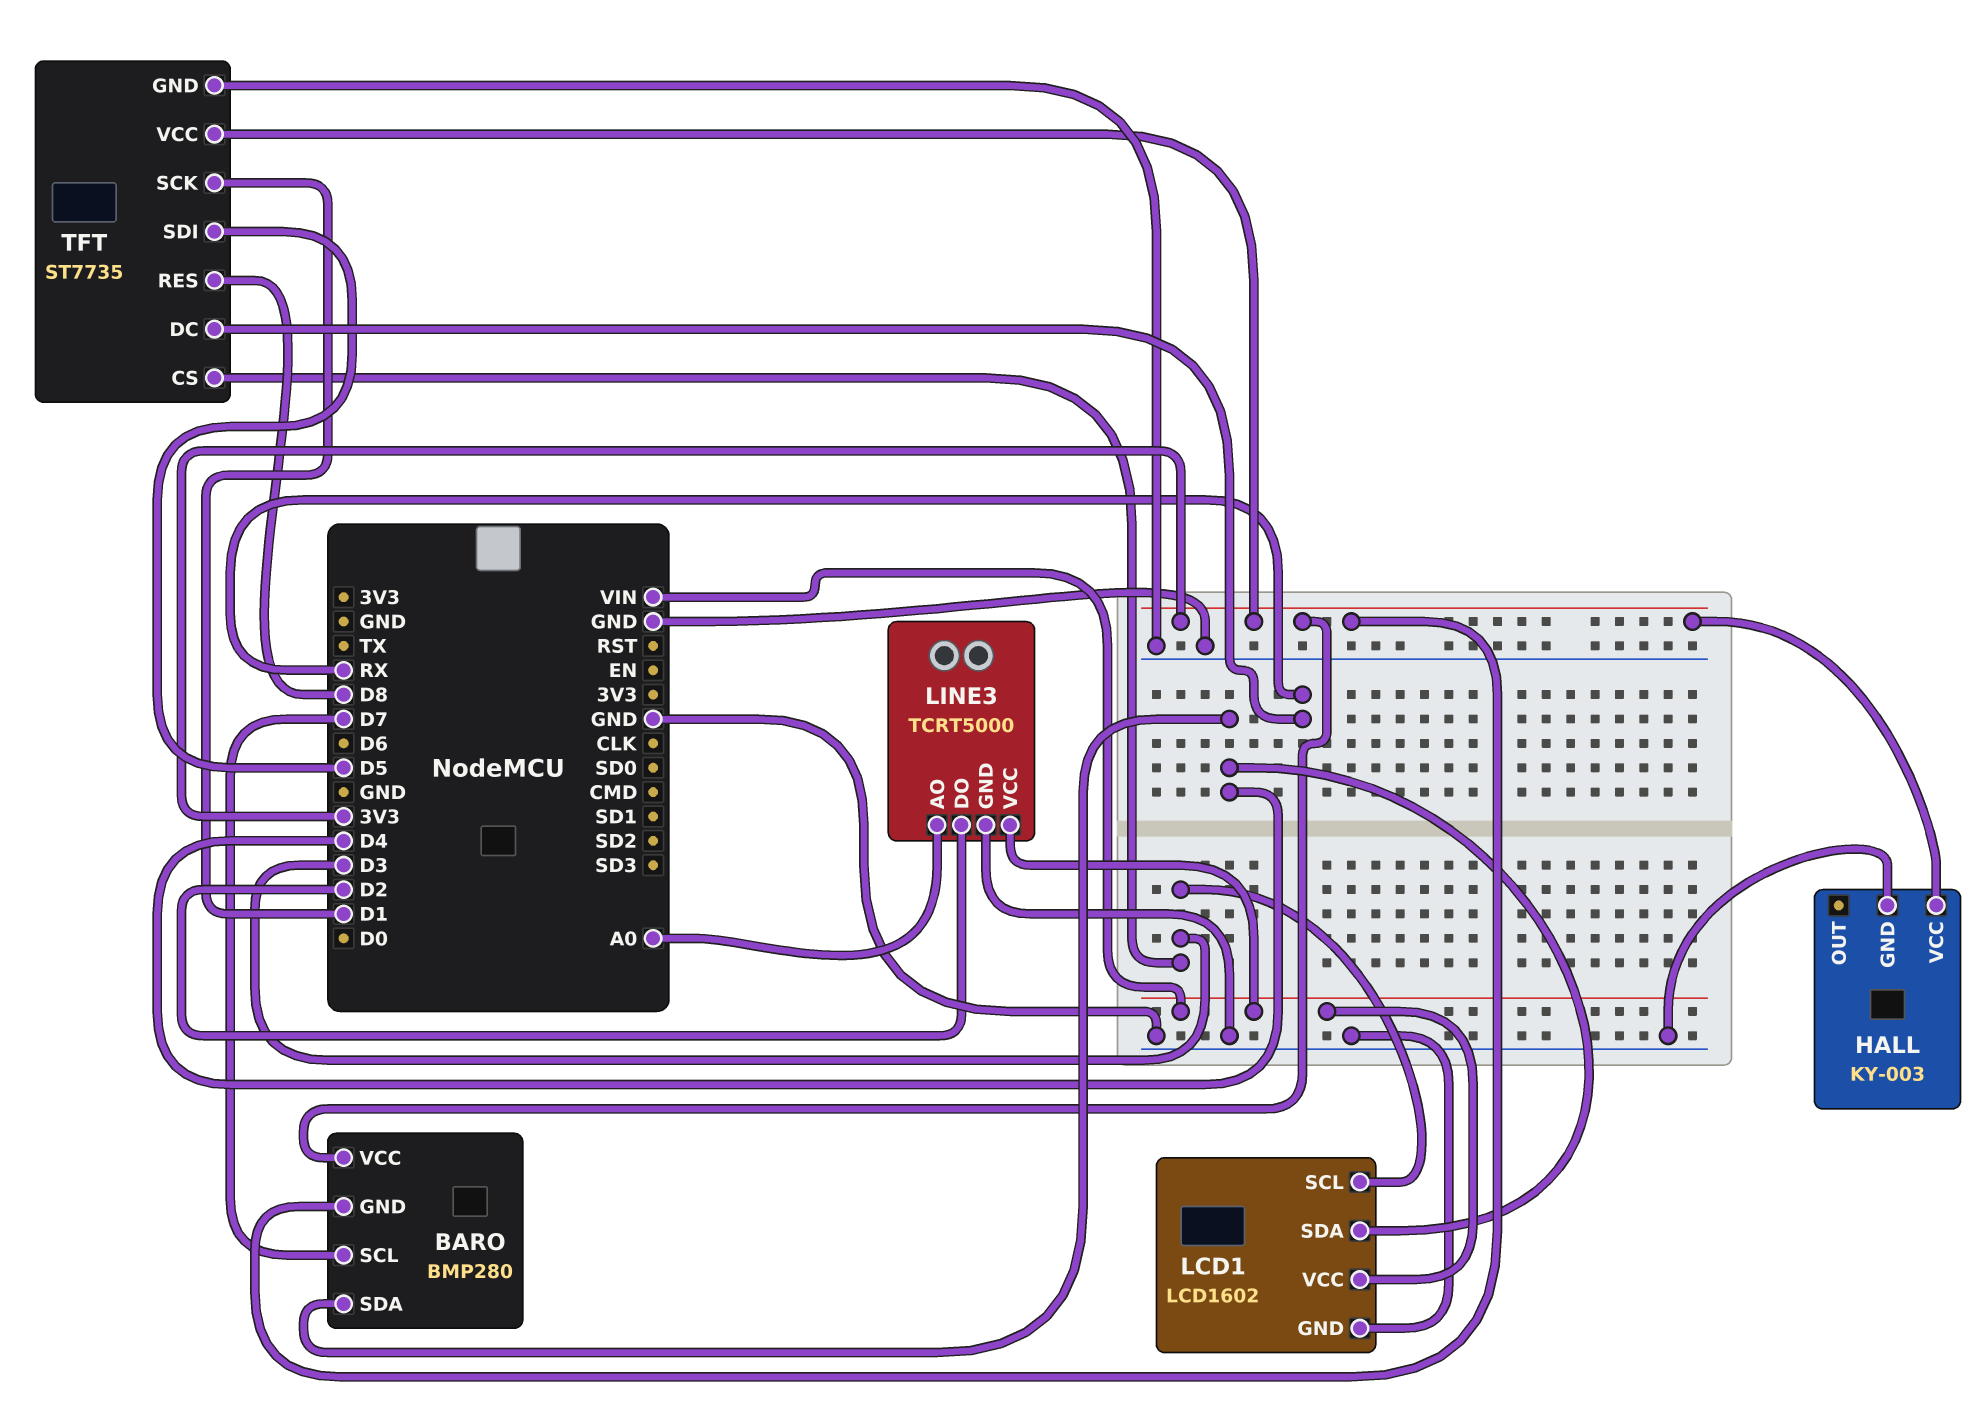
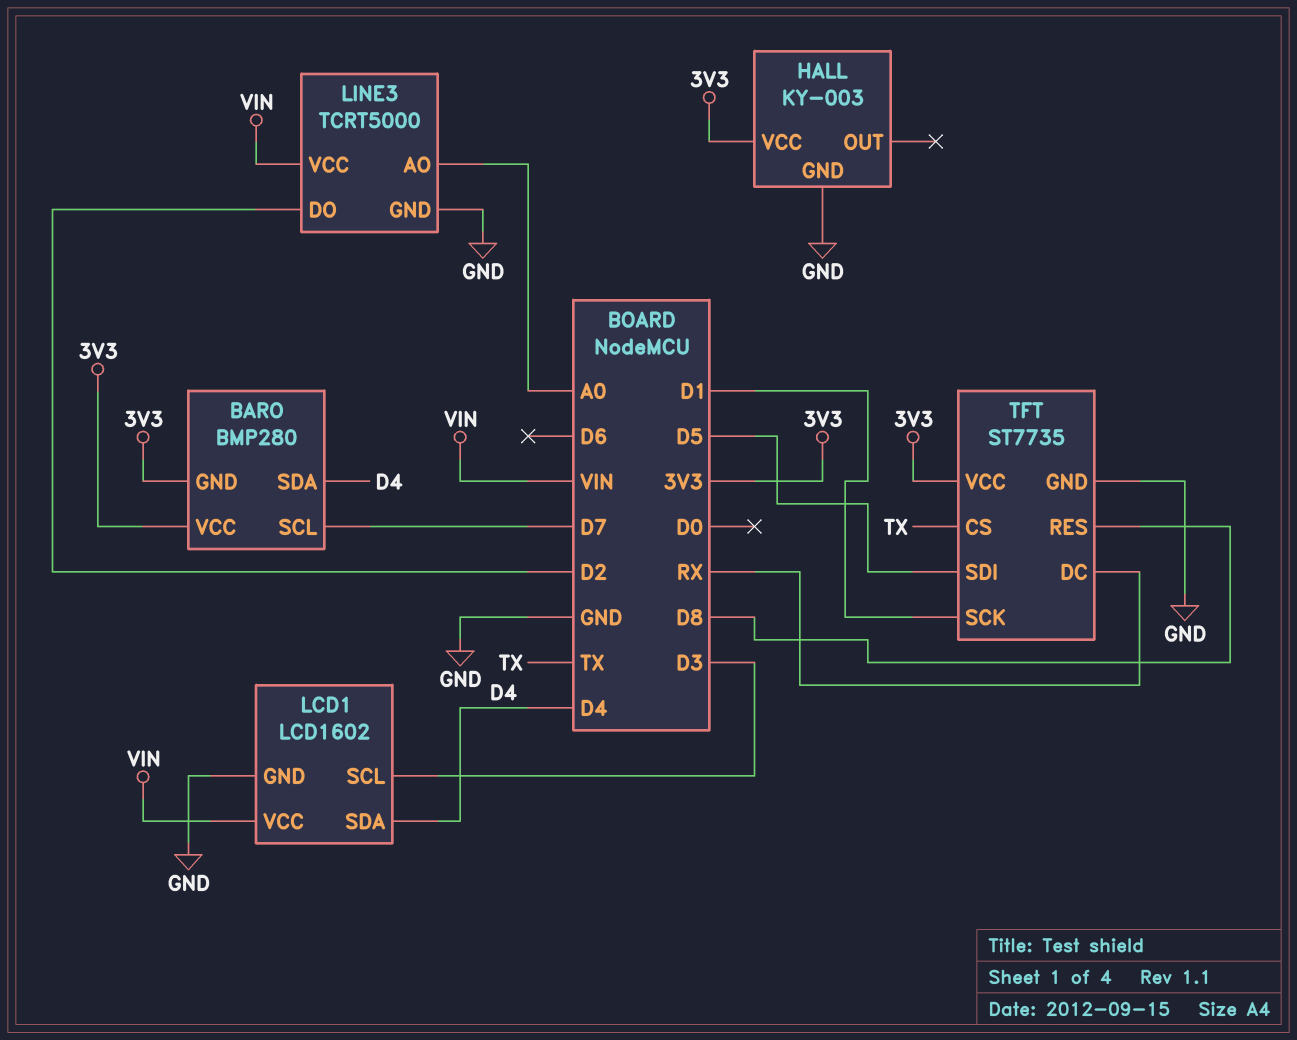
TFT pin CS: D3 -> TX

